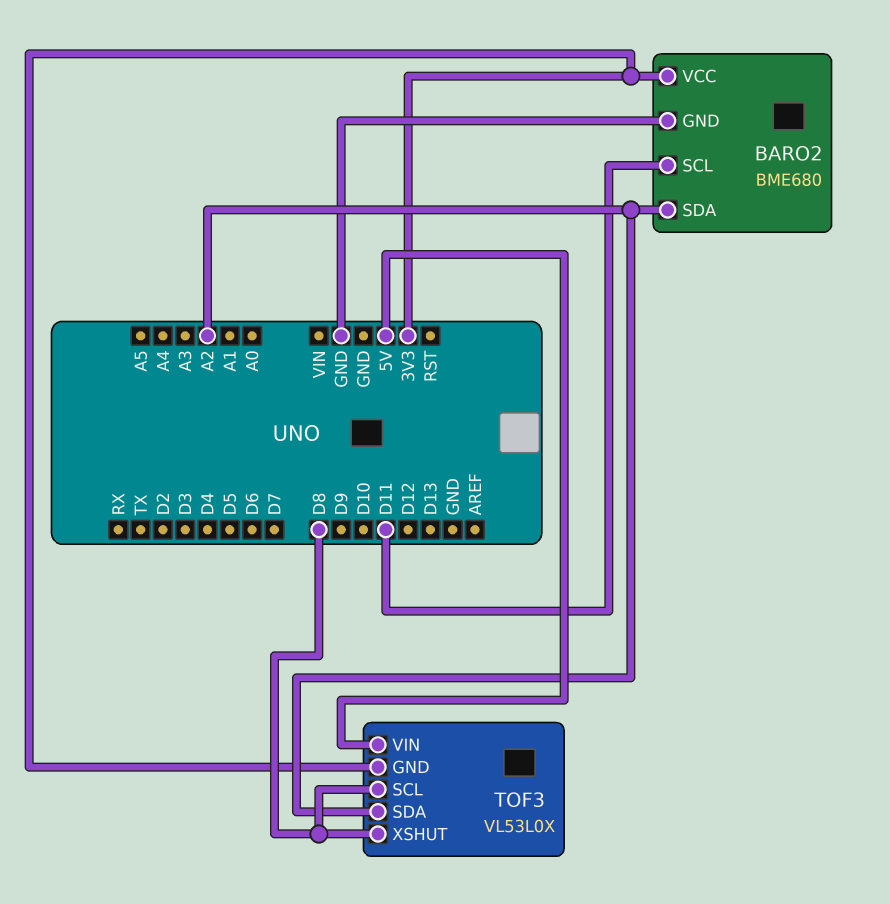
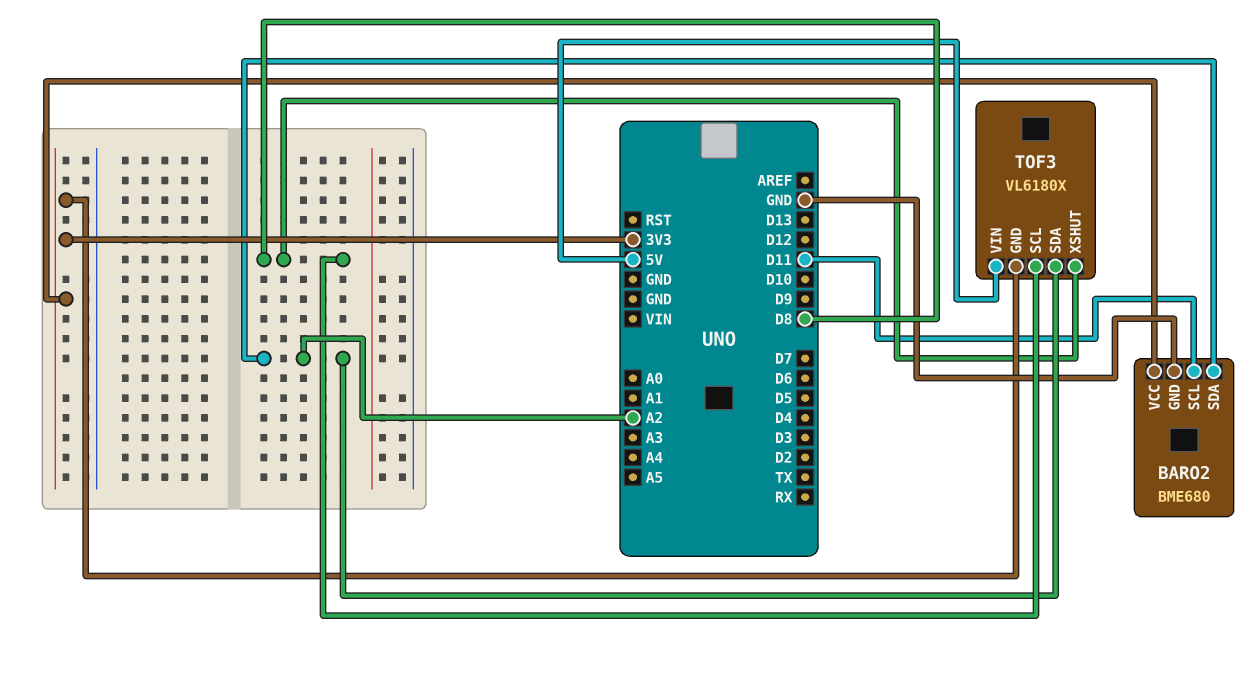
TOF3: VL53L0X -> VL6180X

